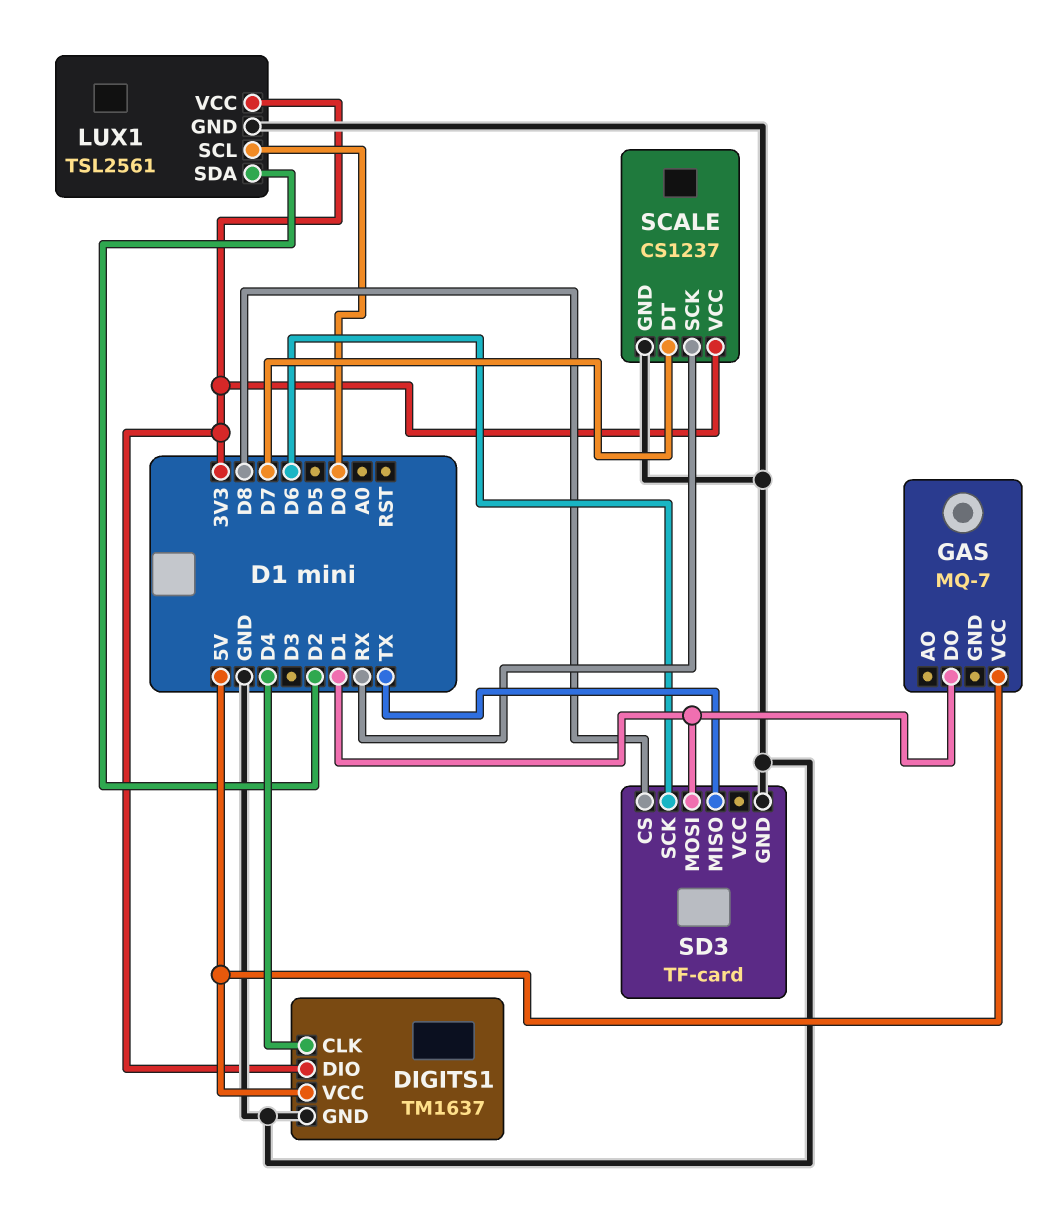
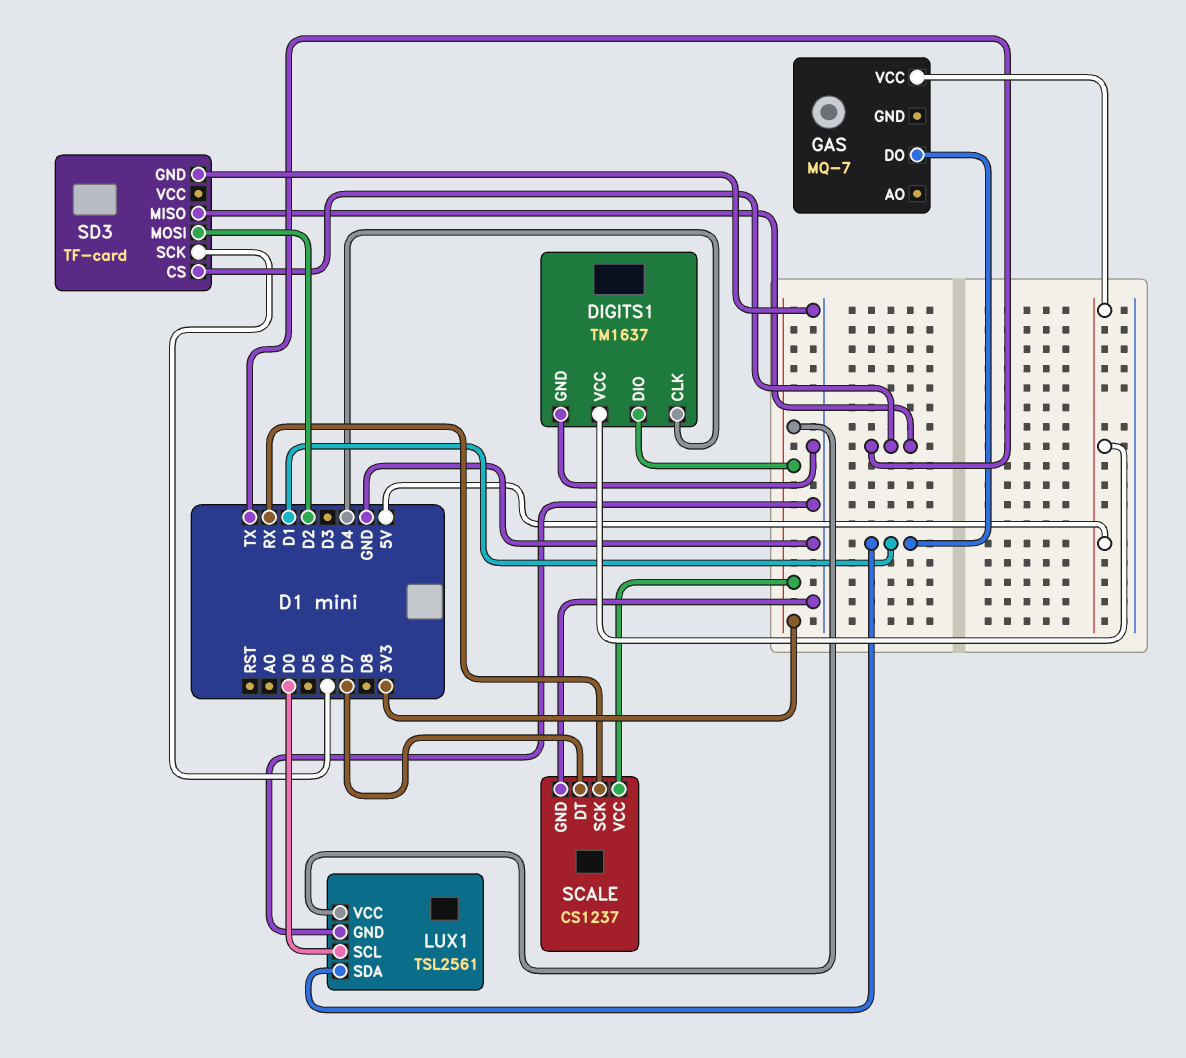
LUX1 pin SDA: D2 -> D1
SD3 pin CS: D8 -> TX
SD3 pin MOSI: D1 -> D2

